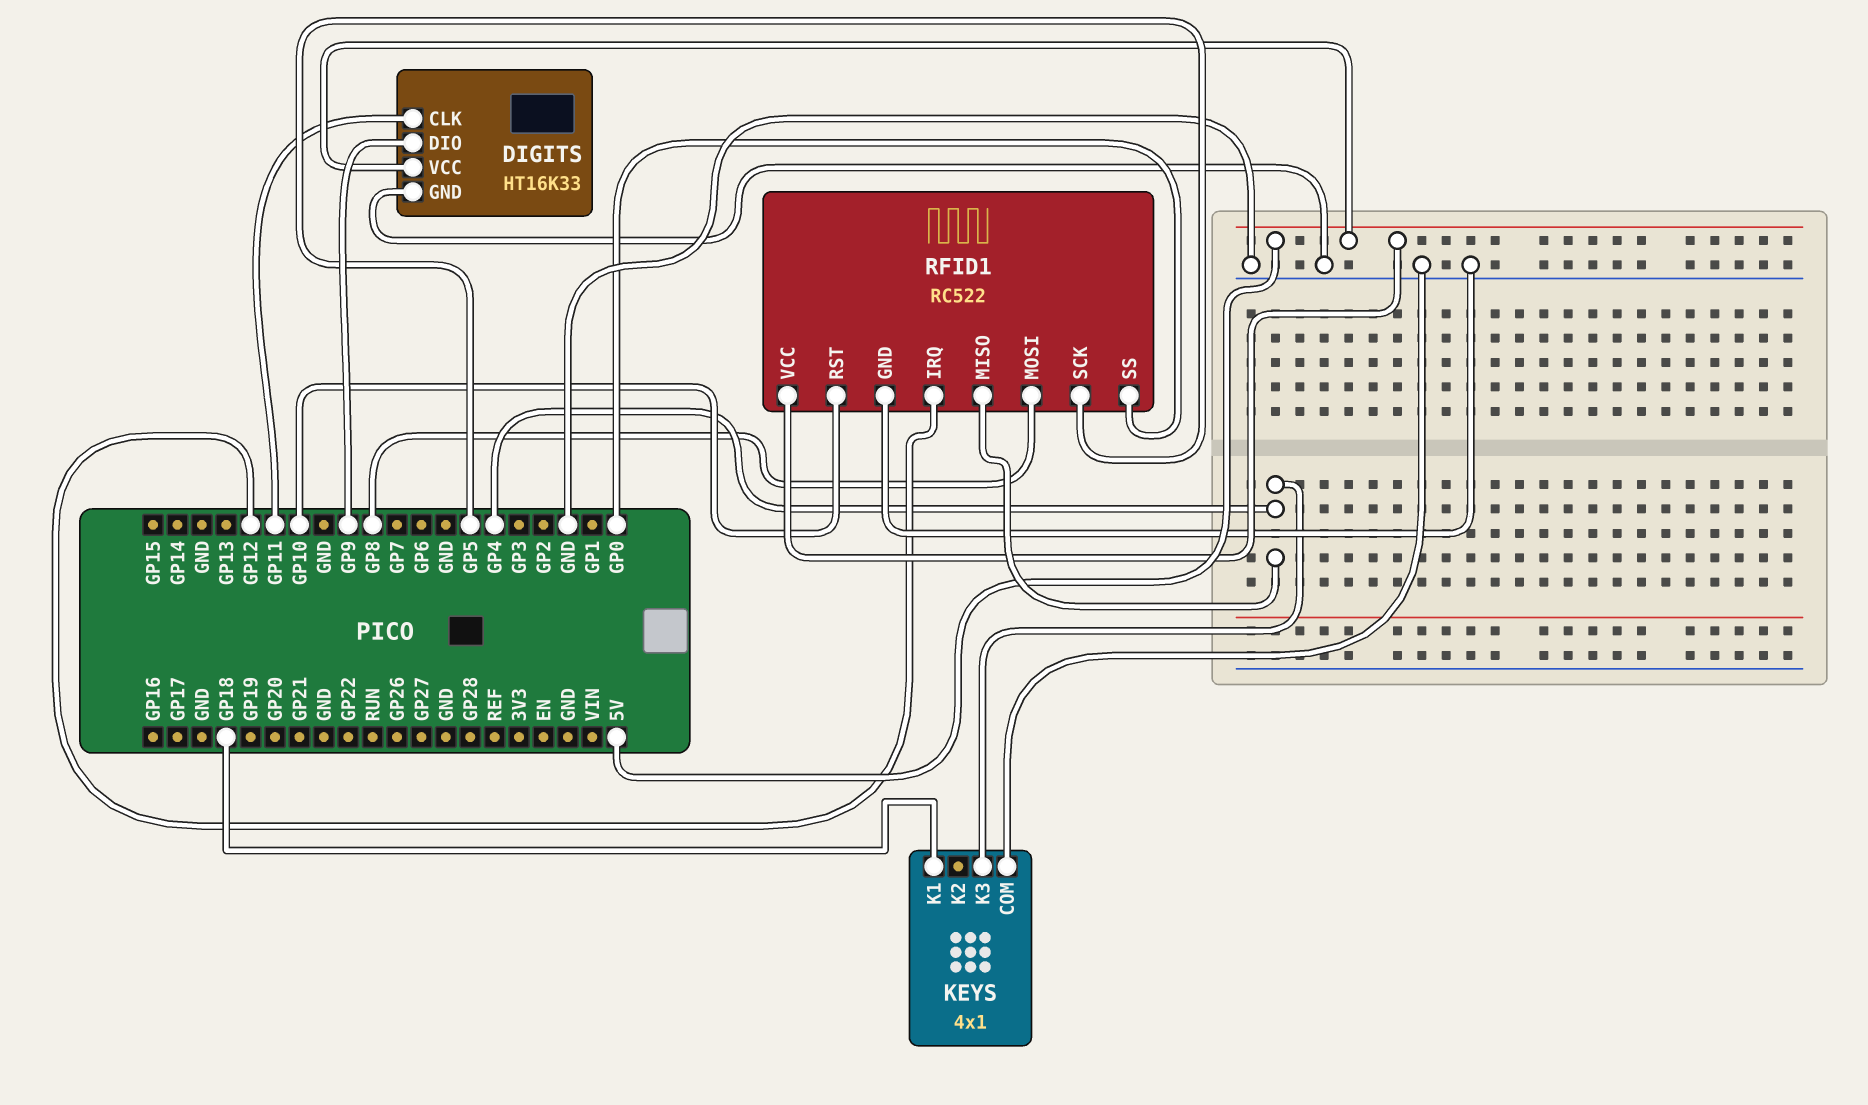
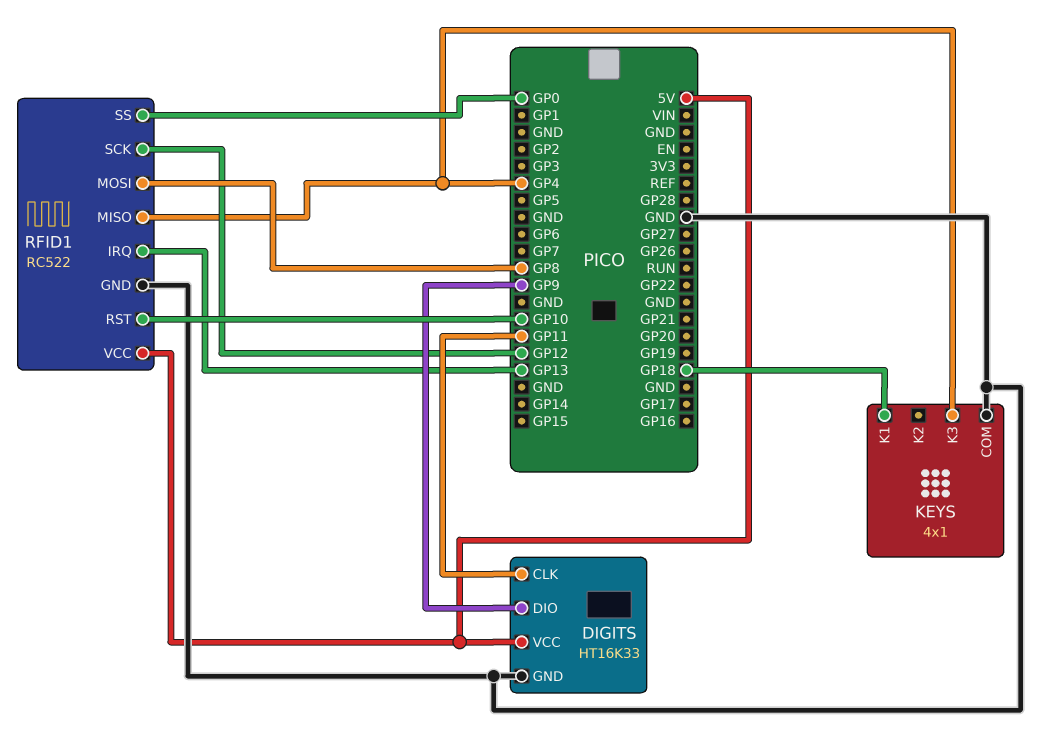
RFID1 pin IRQ: GP12 -> GP13
RFID1 pin SCK: GP5 -> GP12

